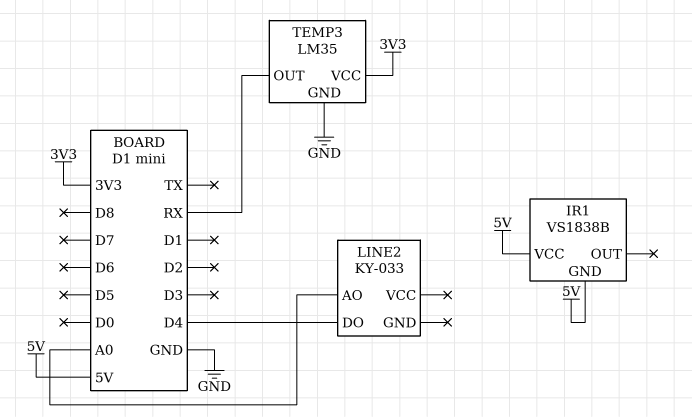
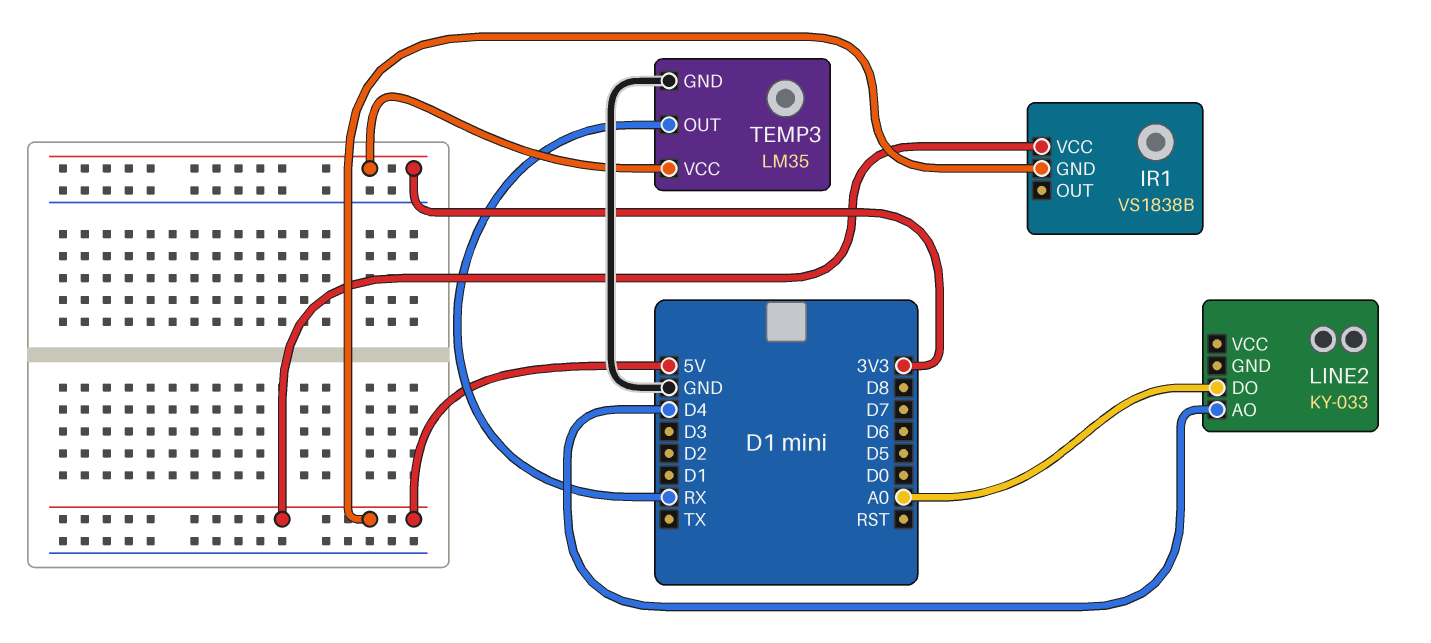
LINE2 pin AO: A0 -> D4
LINE2 pin DO: D4 -> A0

